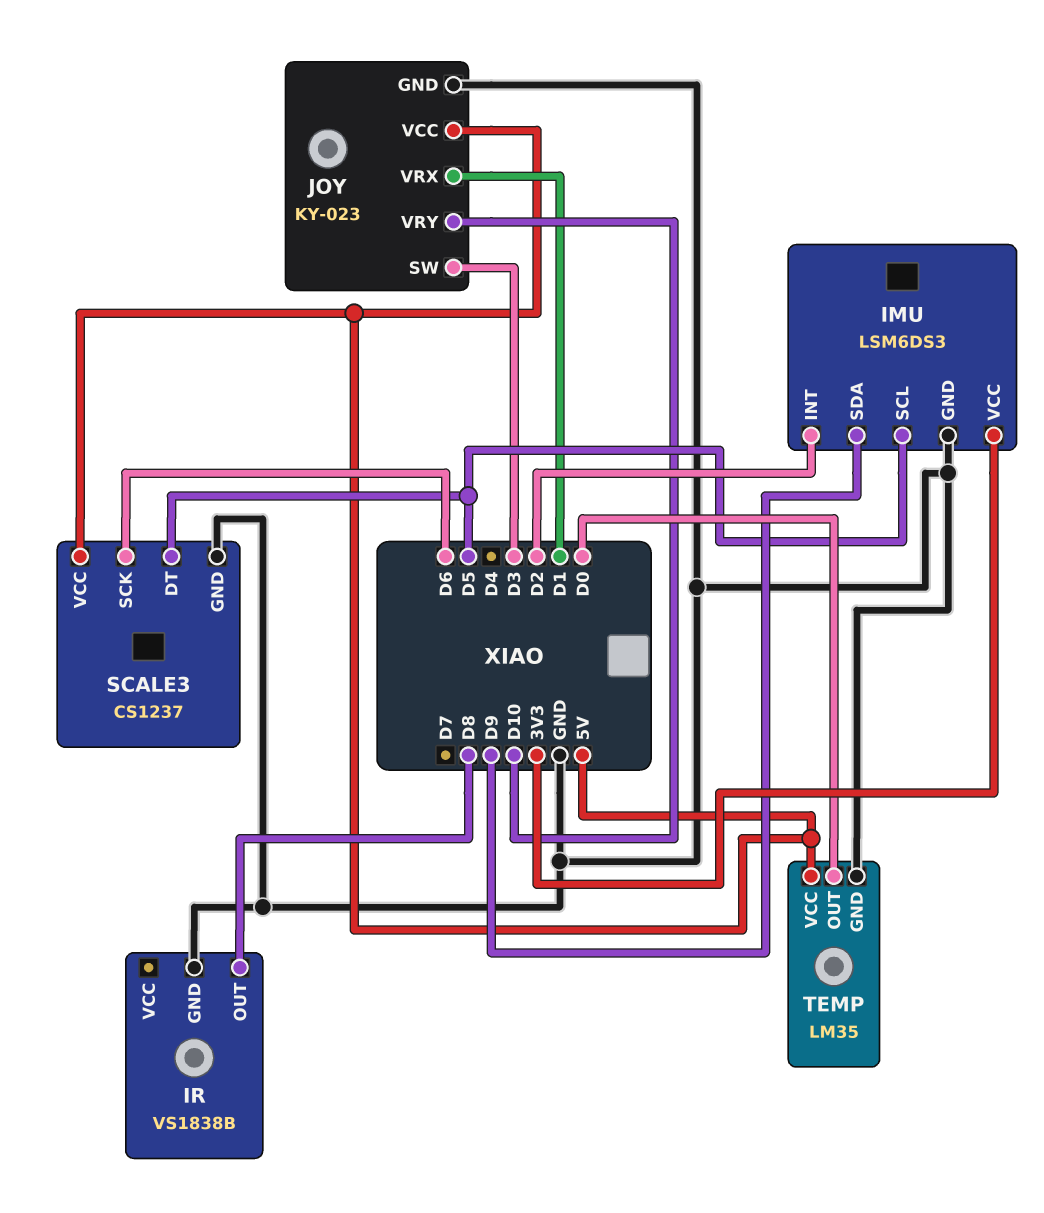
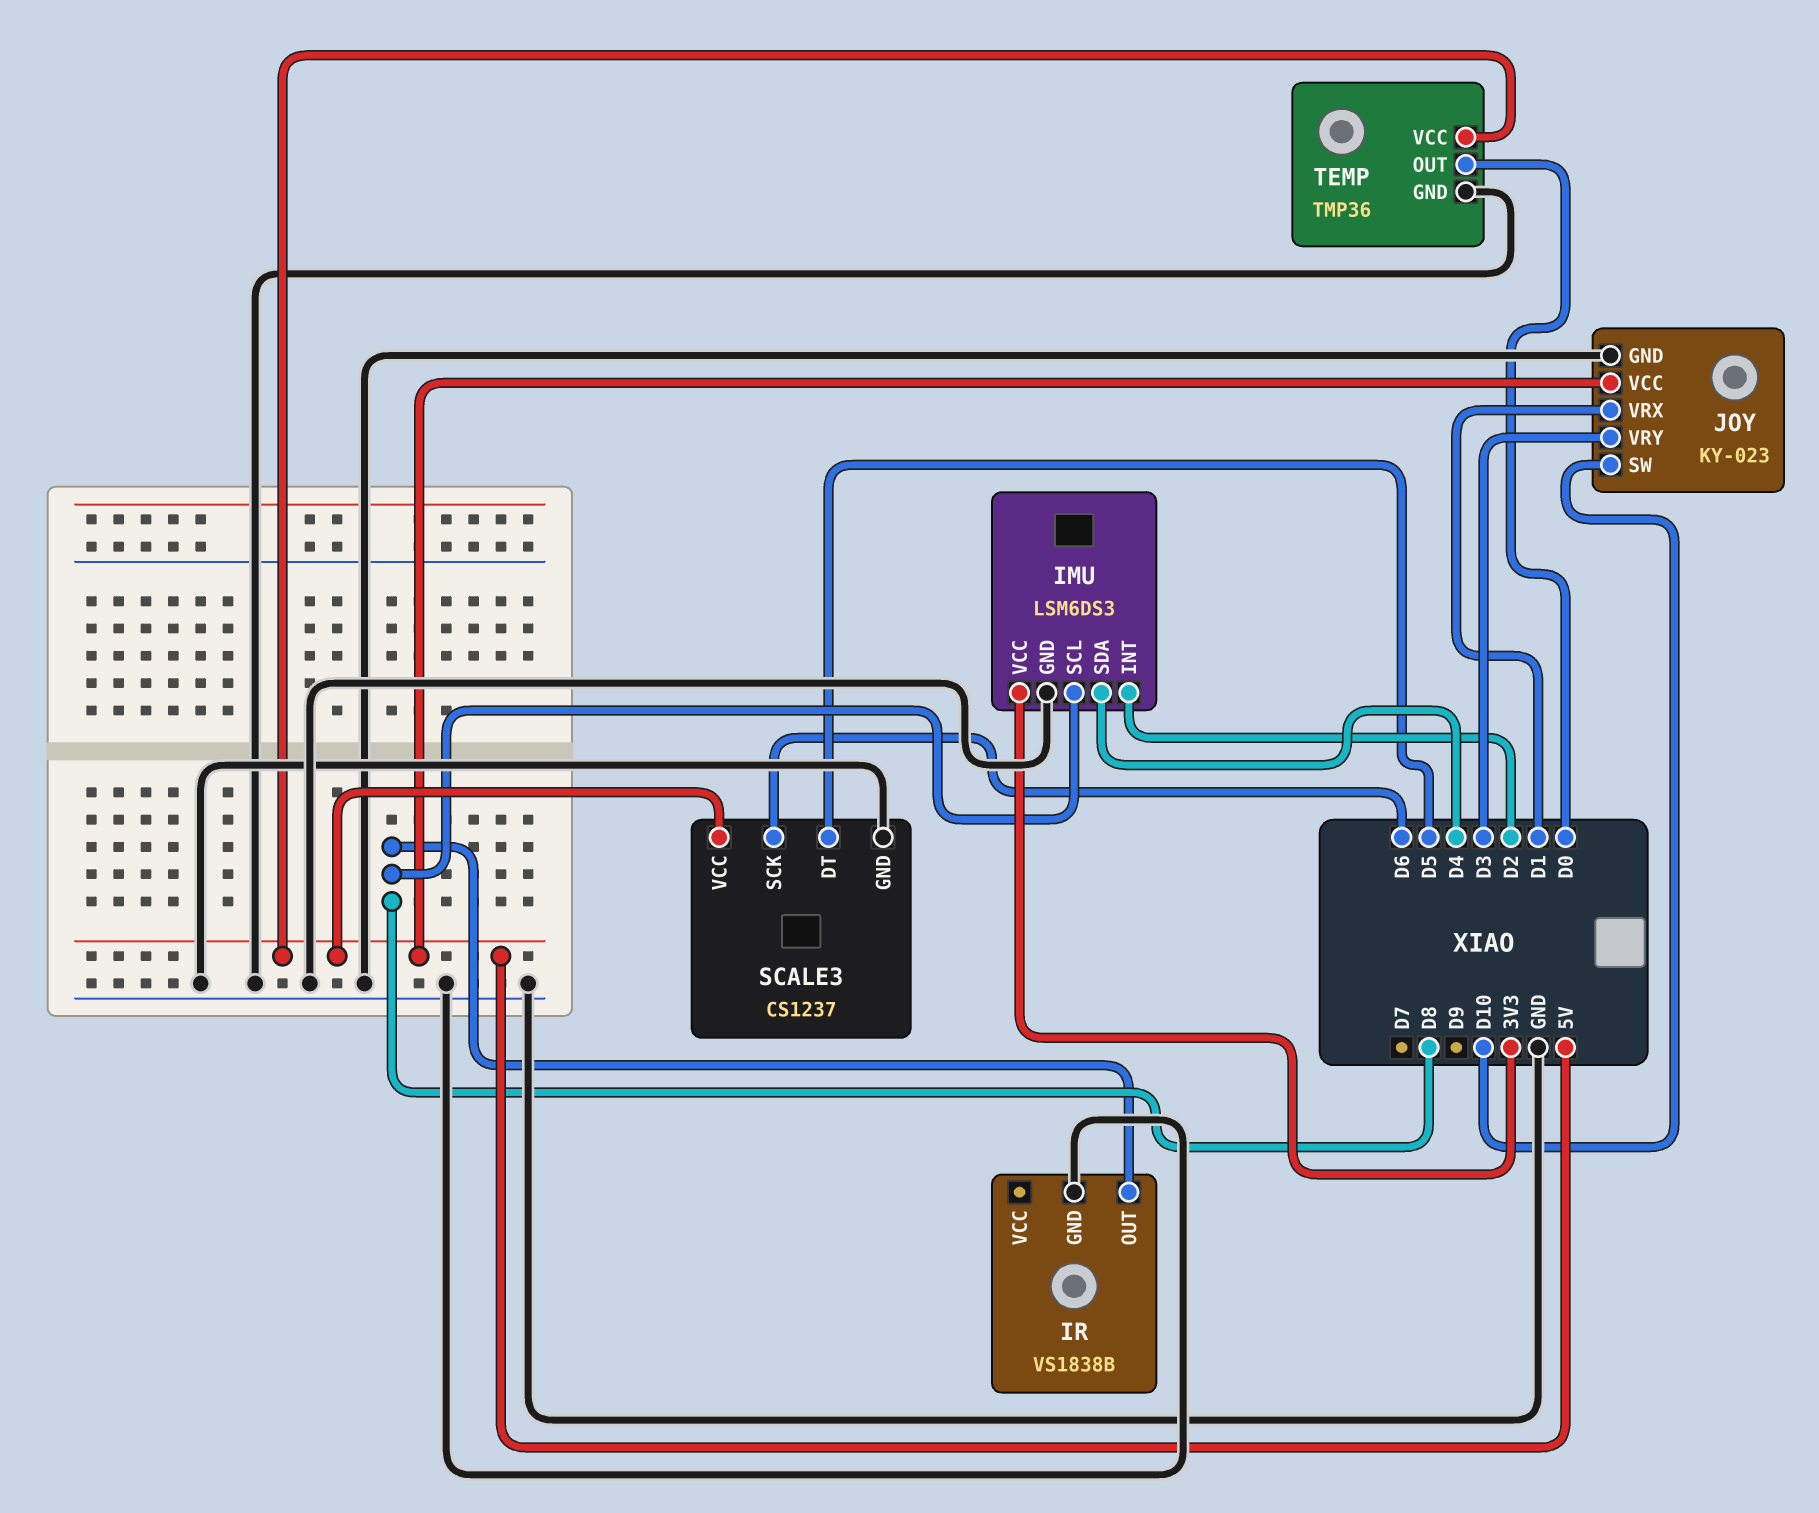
IMU pin SCL: D5 -> D8
IMU pin SDA: D9 -> D4
JOY pin SW: D3 -> D10
JOY pin VRY: D10 -> D3
TEMP: LM35 -> TMP36

